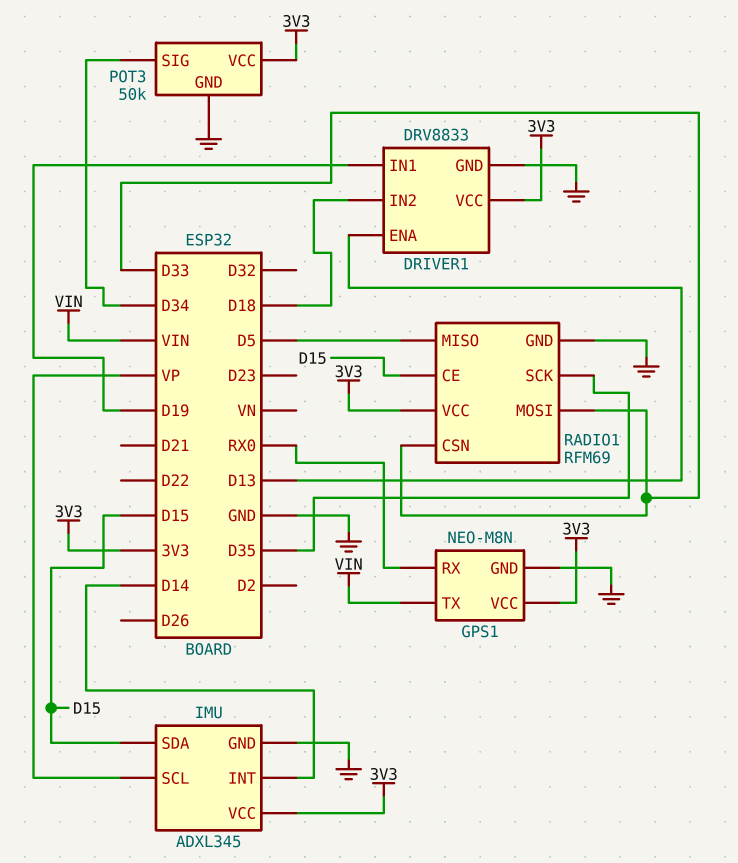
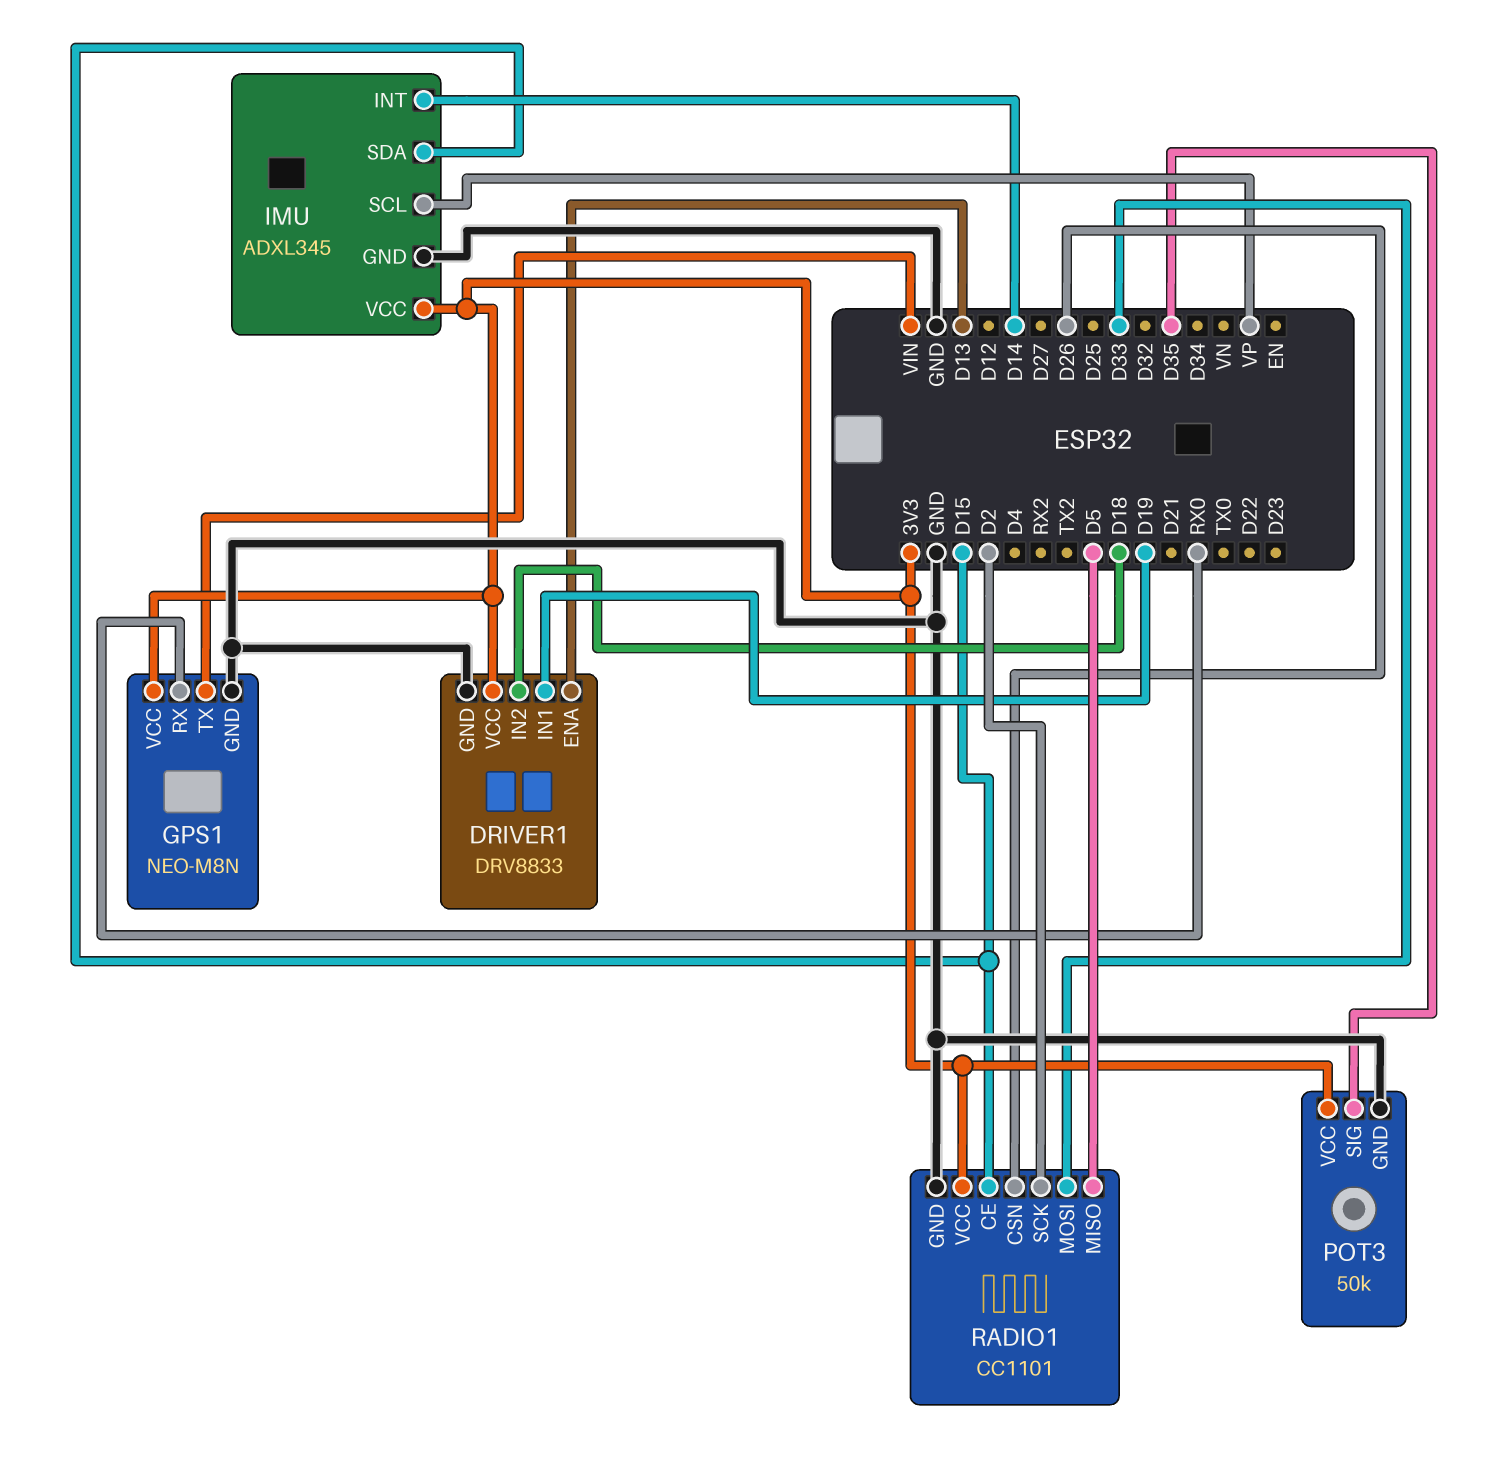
POT3 pin SIG: D34 -> D35
RADIO1: RFM69 -> CC1101
RADIO1 pin CSN: D33 -> D26
RADIO1 pin SCK: D35 -> D2

